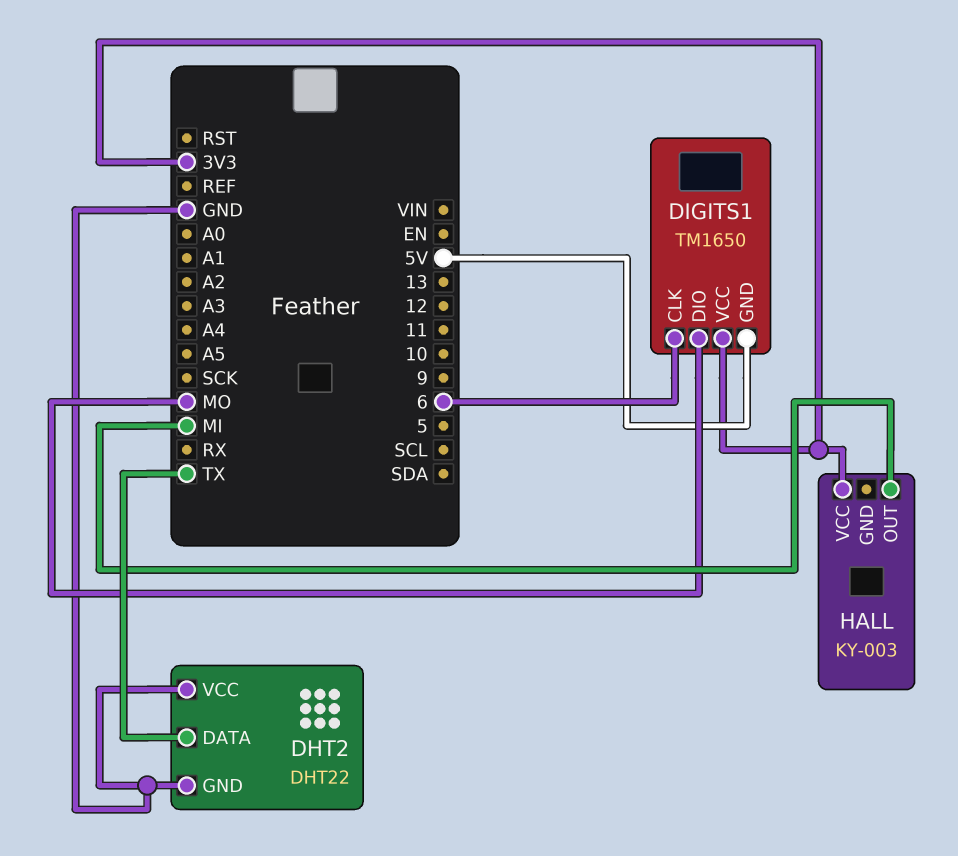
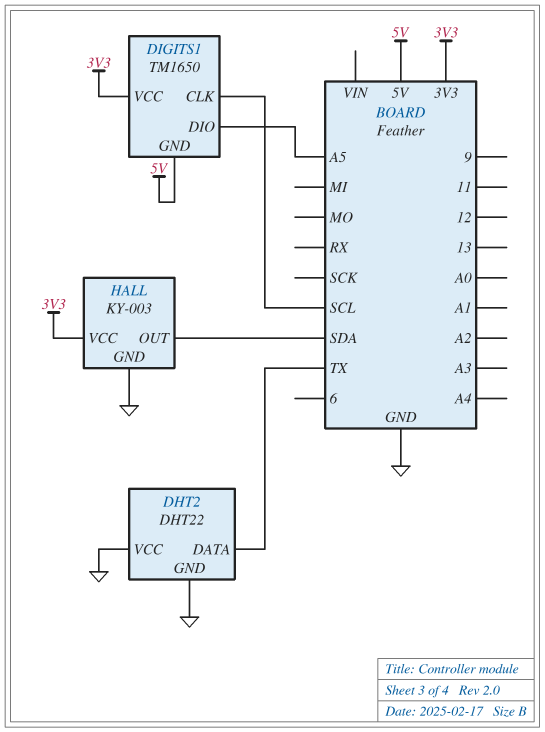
DIGITS1 pin CLK: 6 -> SCL
DIGITS1 pin DIO: MO -> A5
HALL pin GND: none -> GND
HALL pin OUT: MI -> SDA

